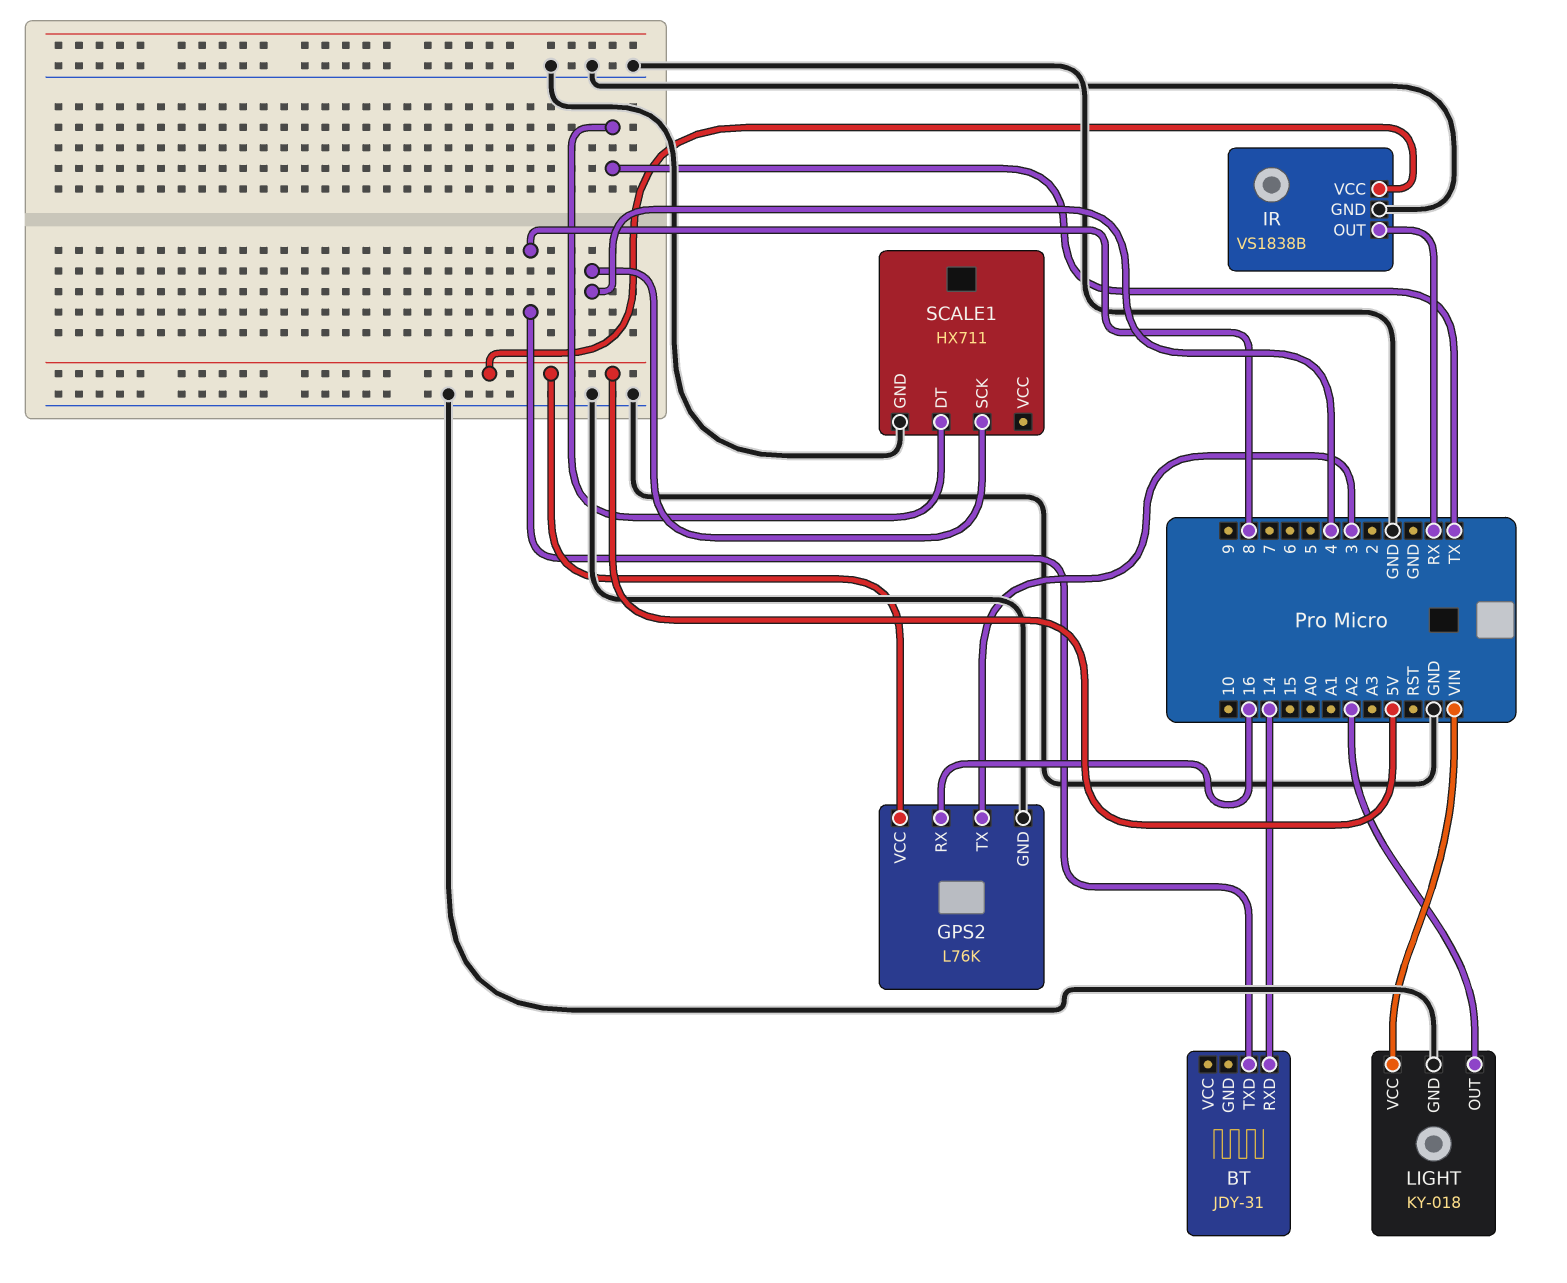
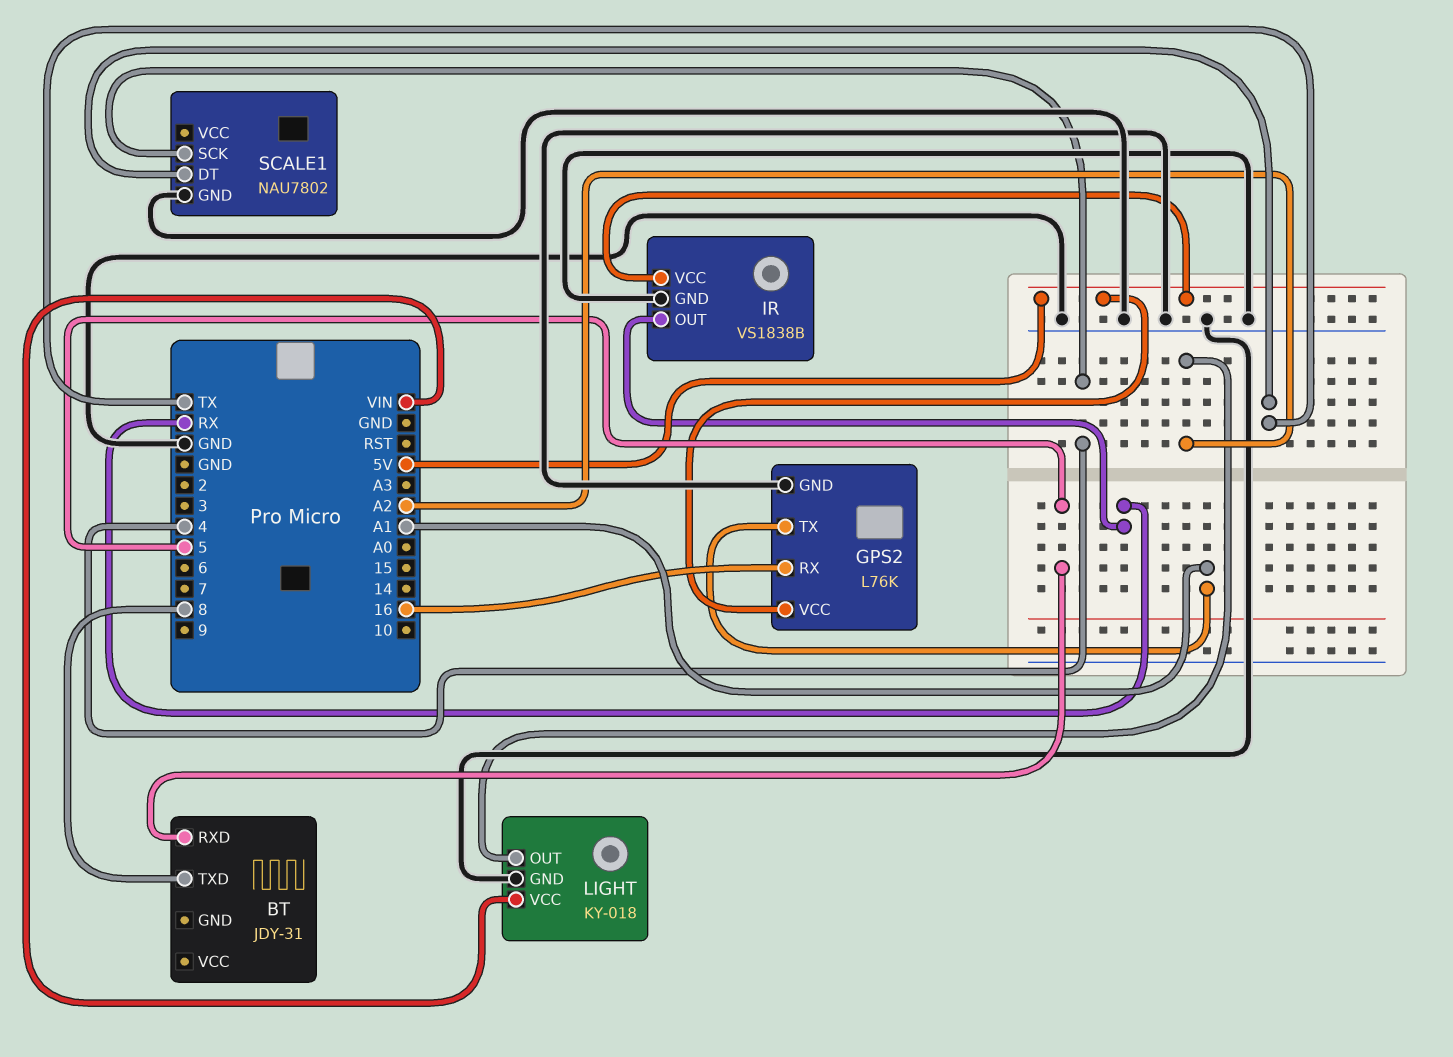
BT pin RXD: 14 -> 5
GPS2 pin TX: 3 -> A1
SCALE1: HX711 -> NAU7802

